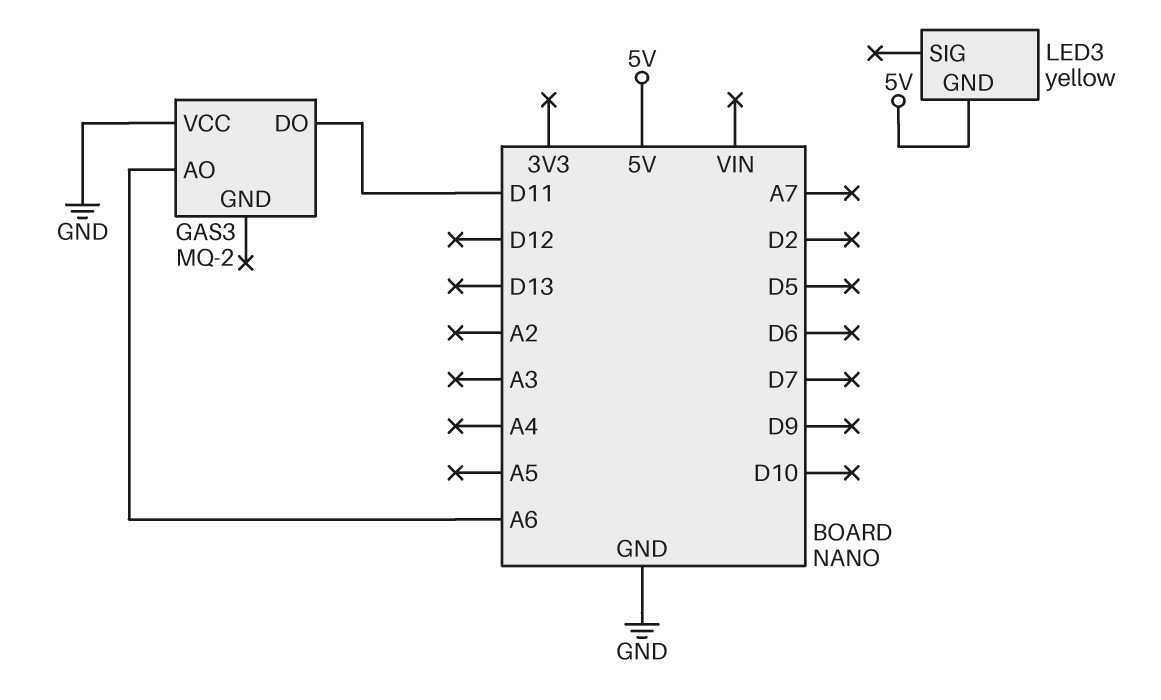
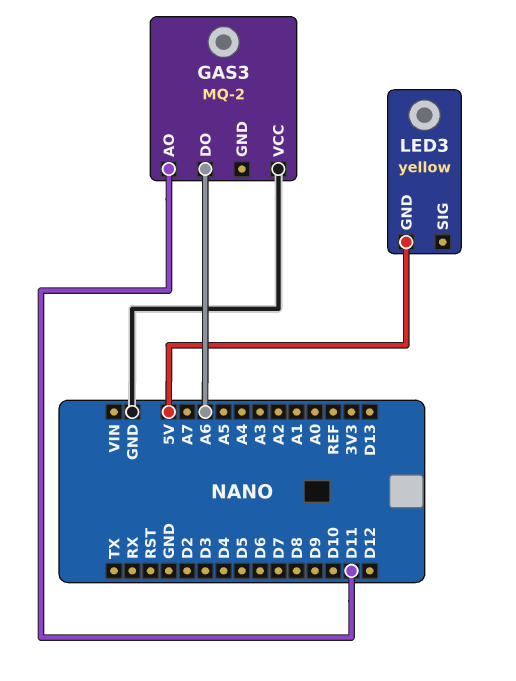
GAS3 pin AO: A6 -> D11
GAS3 pin DO: D11 -> A6

